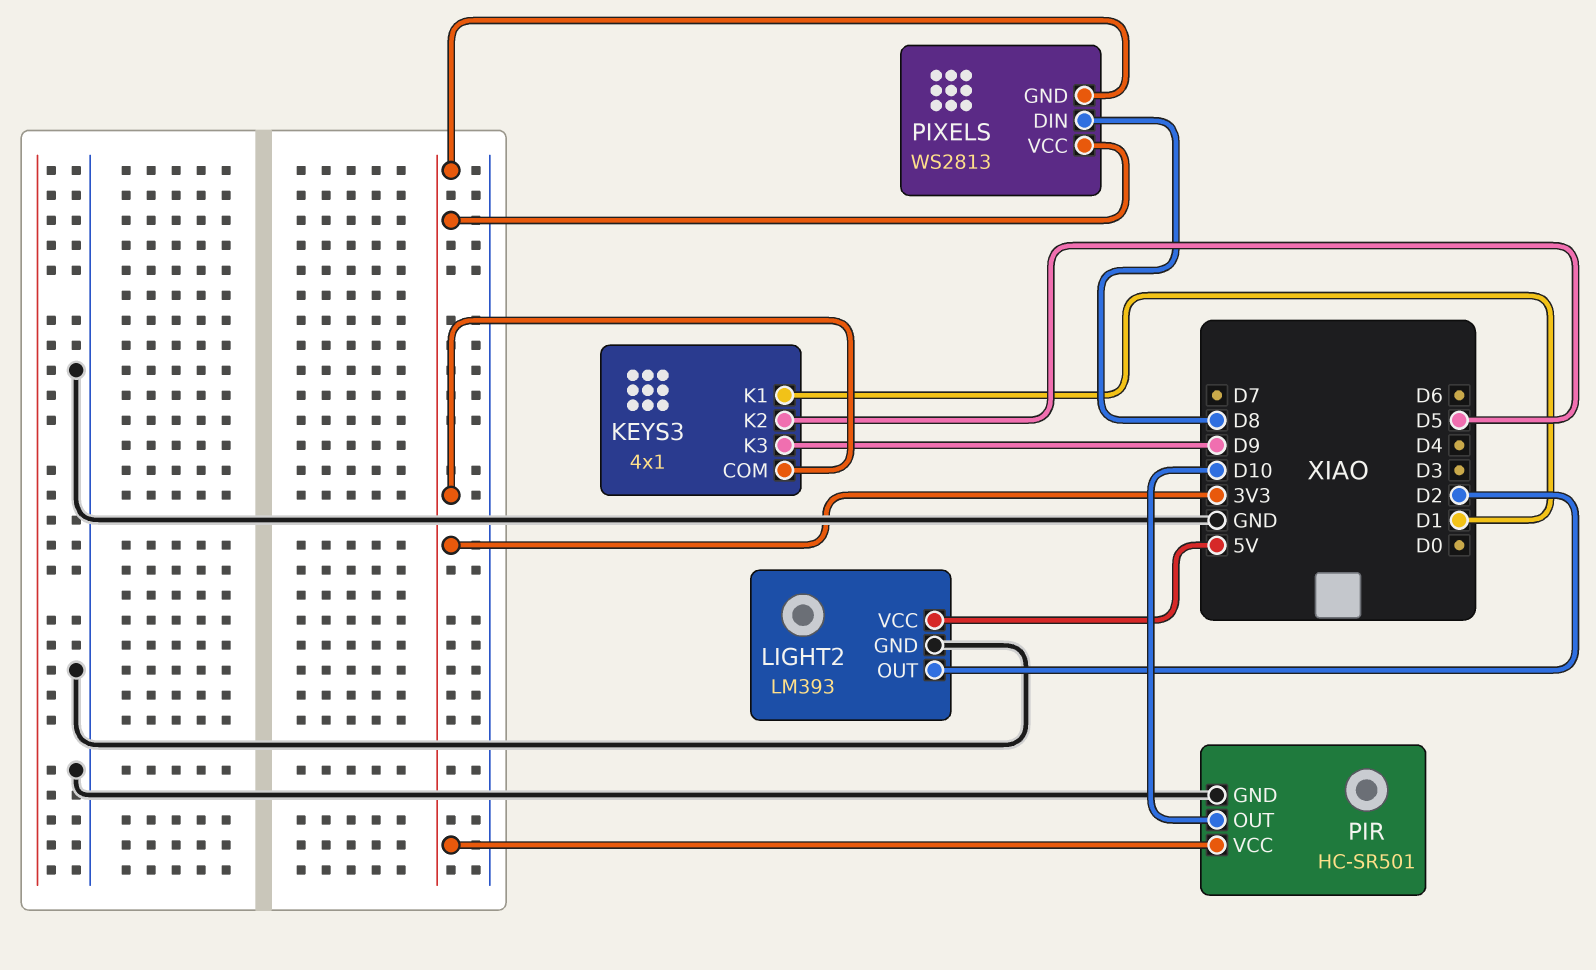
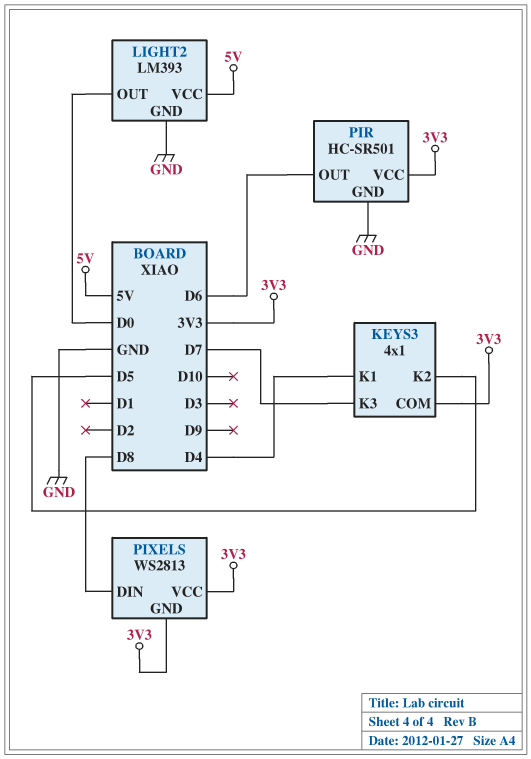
KEYS3 pin K1: D1 -> D4
KEYS3 pin K3: D9 -> D7
LIGHT2 pin OUT: D2 -> D0
PIR pin OUT: D10 -> D6

